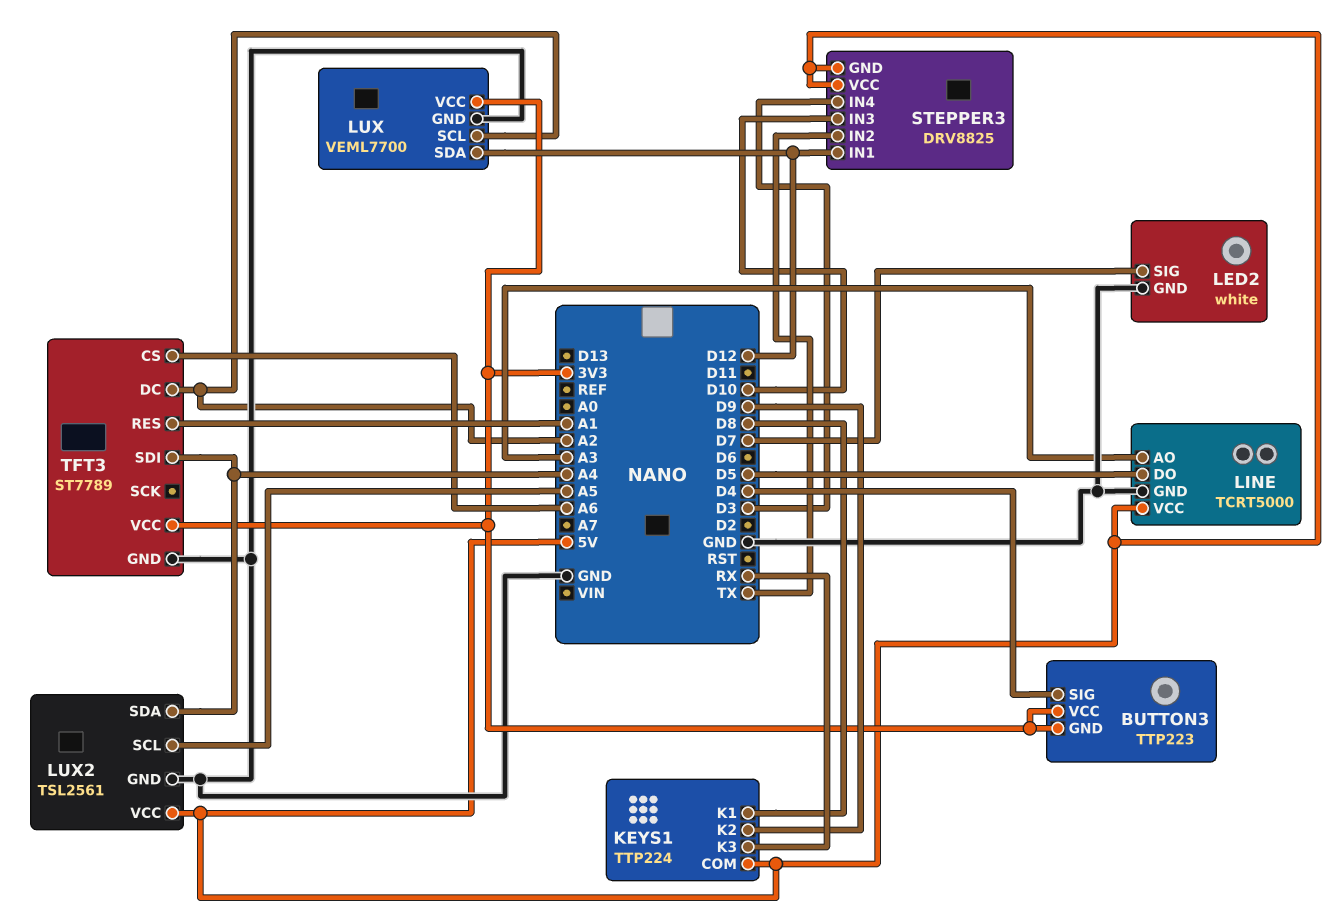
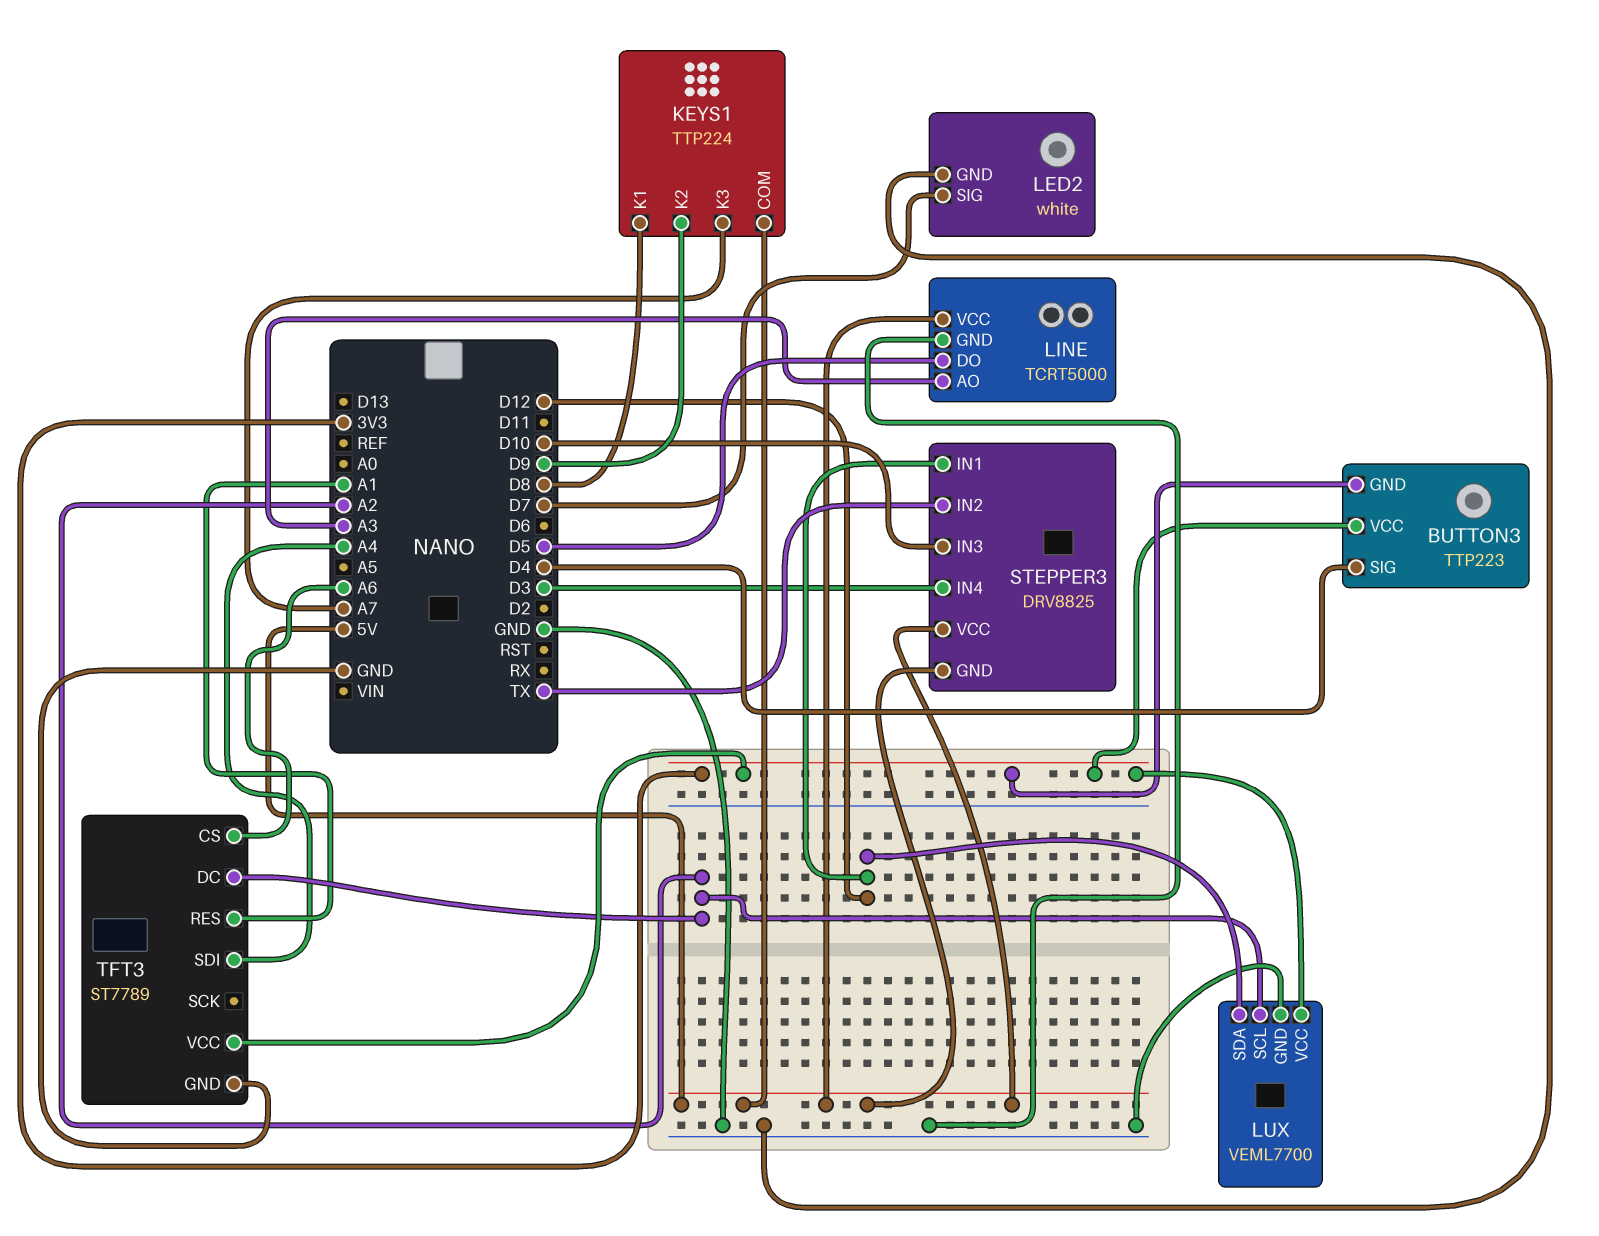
KEYS1 pin K3: RX -> A7
LUX2: TSL2561 -> none
LUX2 pin GND: GND -> none
LUX2 pin SCL: A5 -> none
LUX2 pin SDA: A4 -> none
LUX2 pin VCC: 5V -> none

